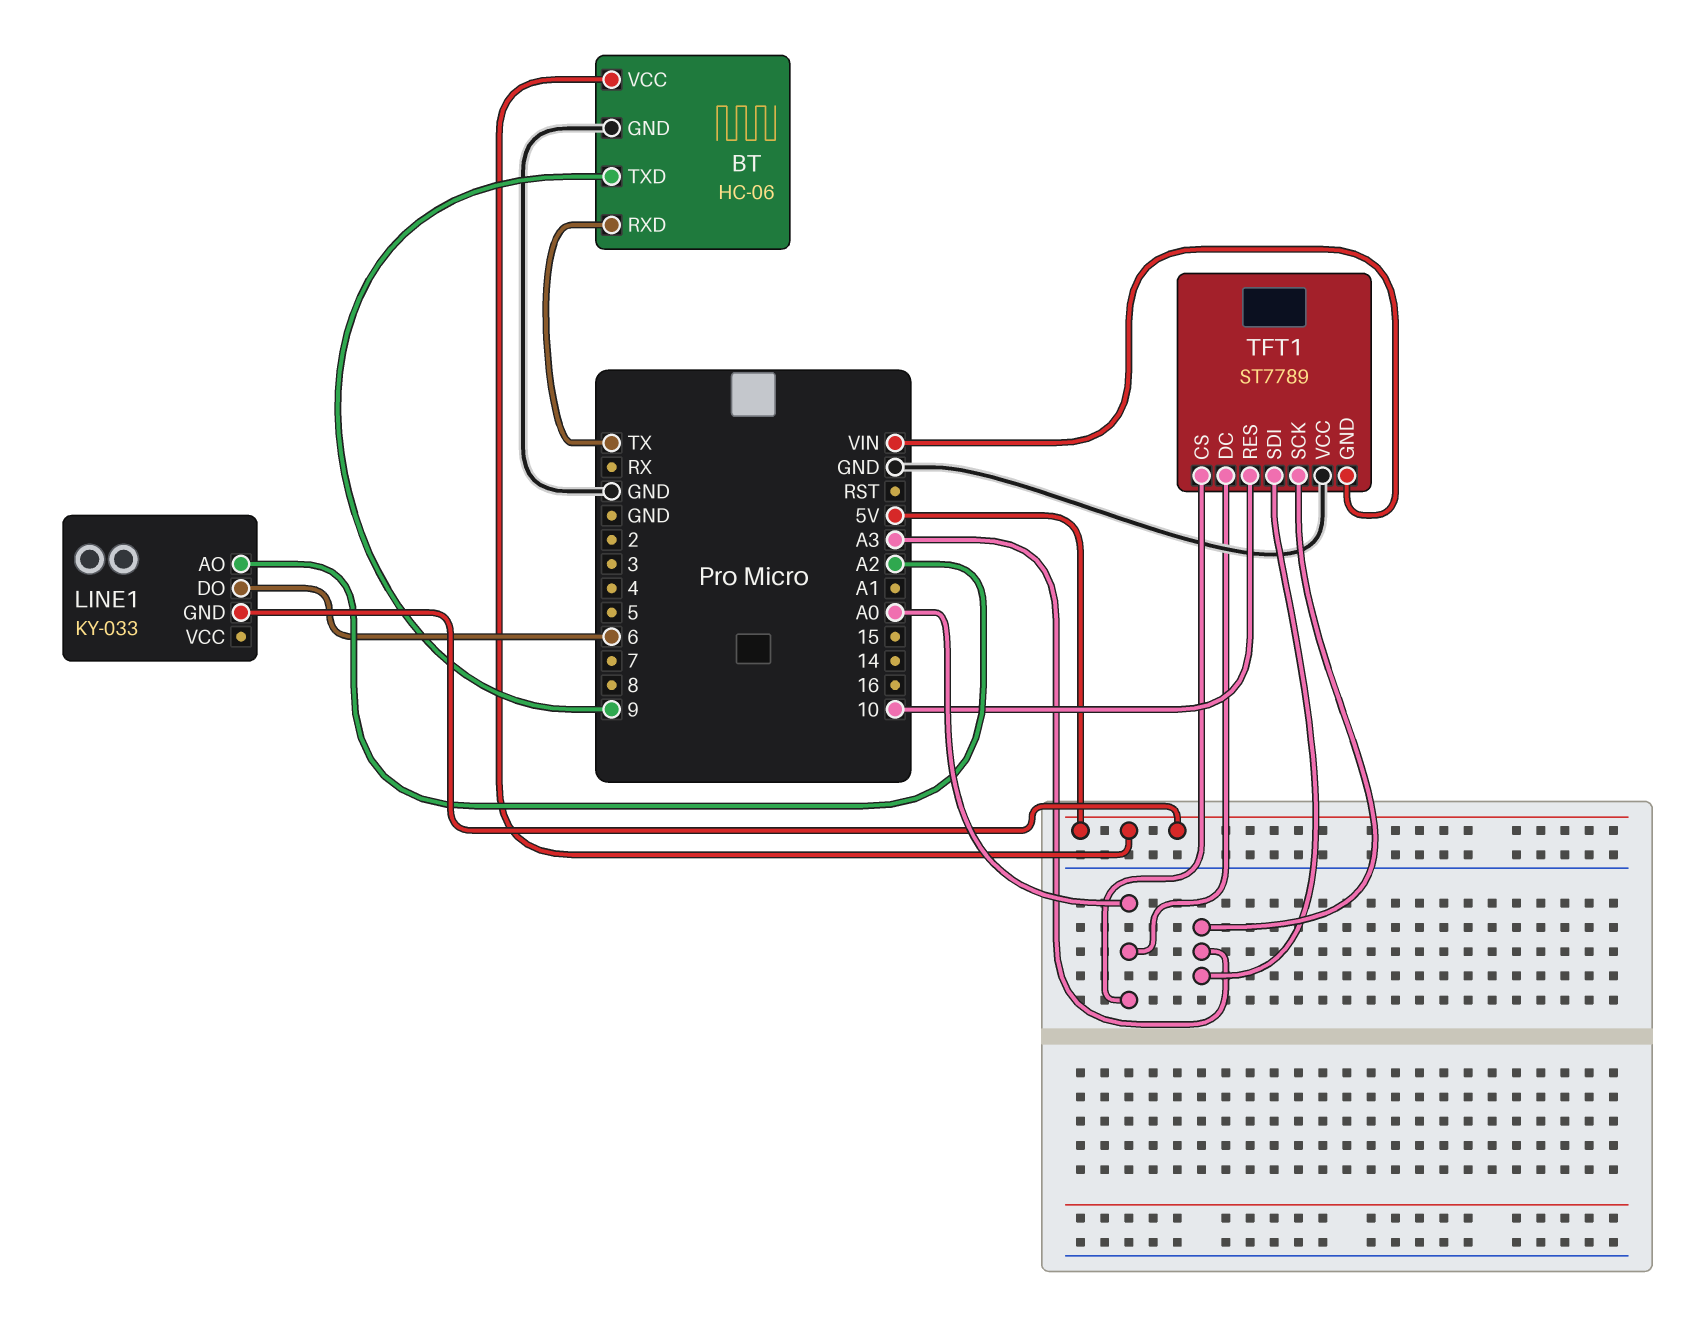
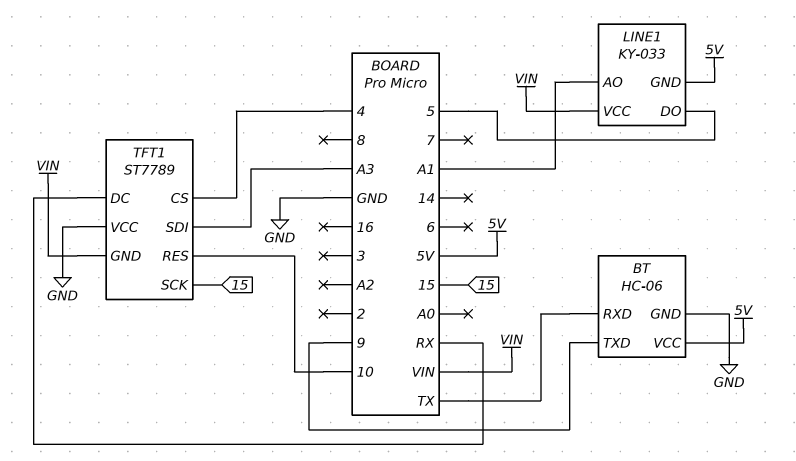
LINE1 pin AO: A2 -> A1
LINE1 pin DO: 6 -> 5
LINE1 pin VCC: none -> VIN
TFT1 pin CS: A0 -> 4
TFT1 pin DC: A0 -> RX
TFT1 pin SCK: A3 -> 15

